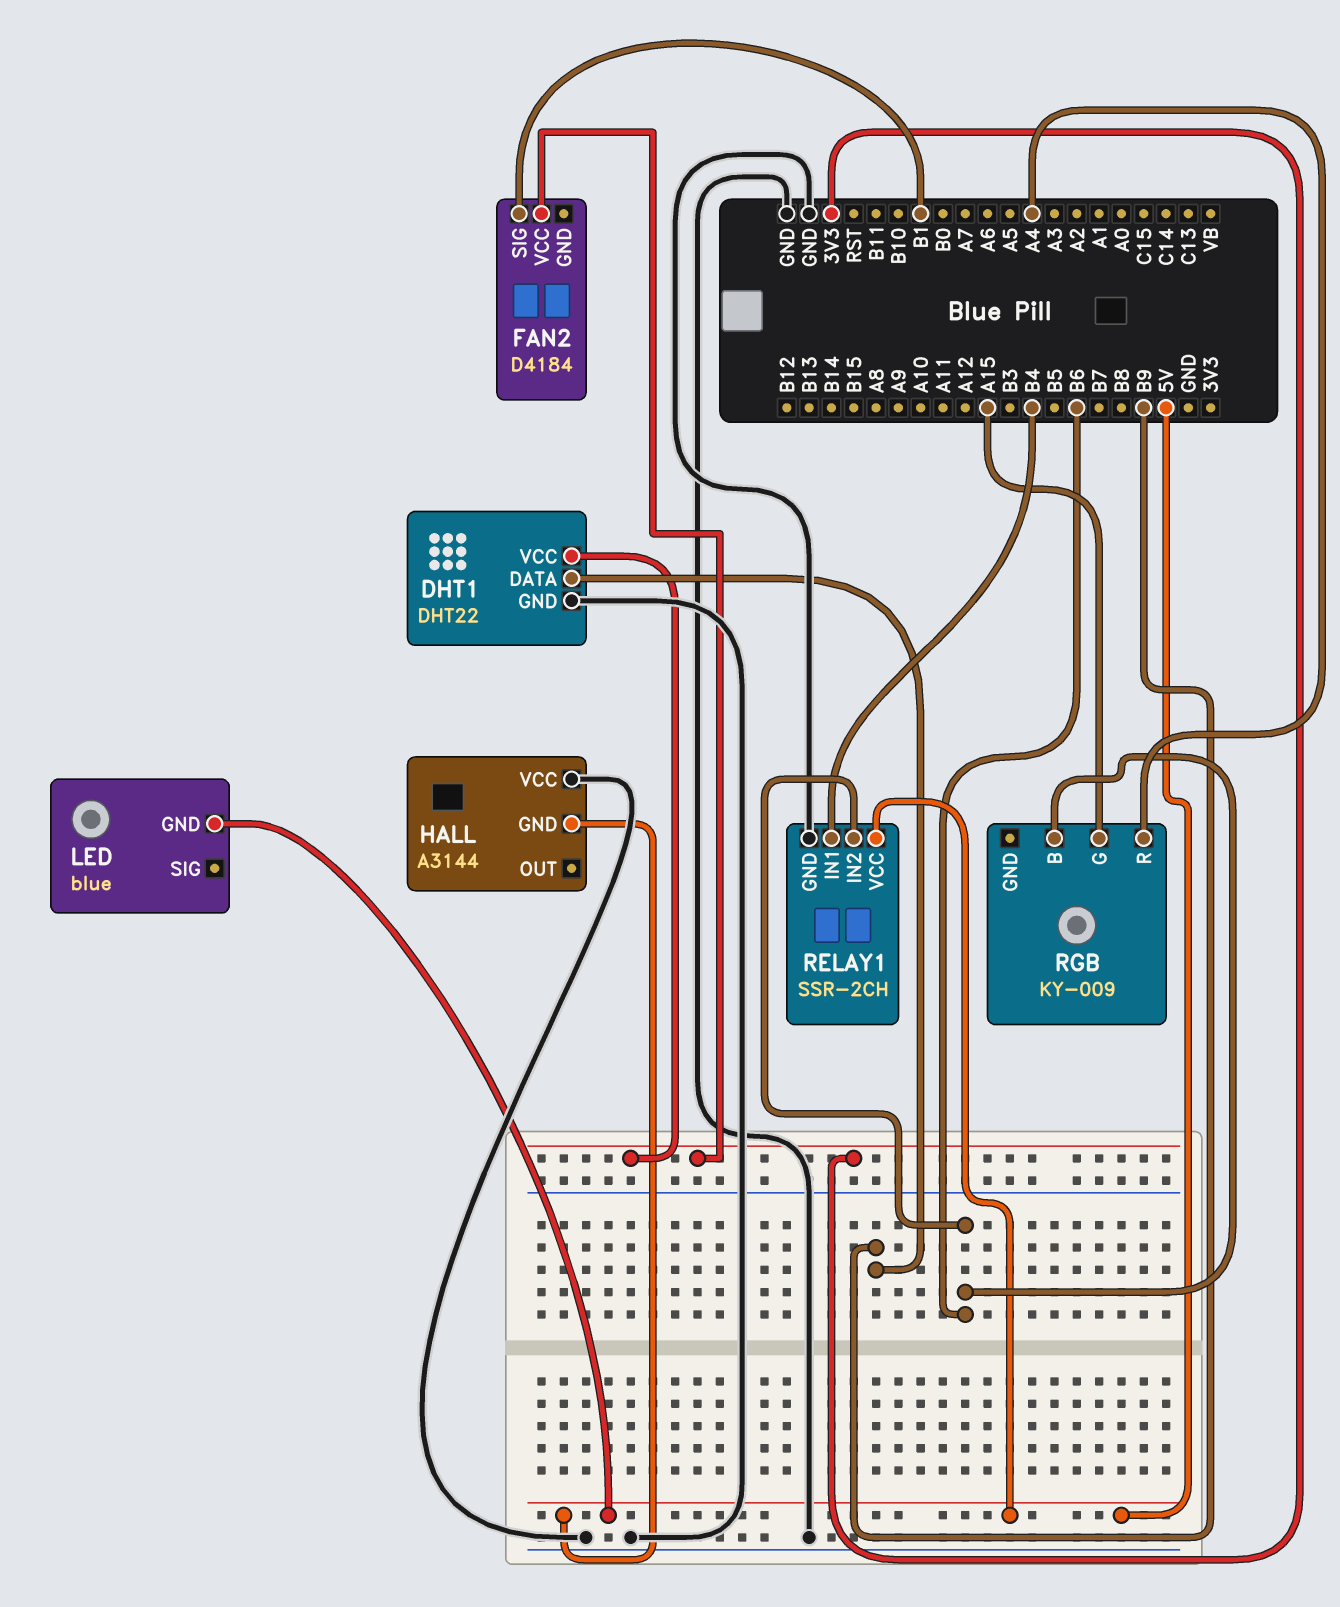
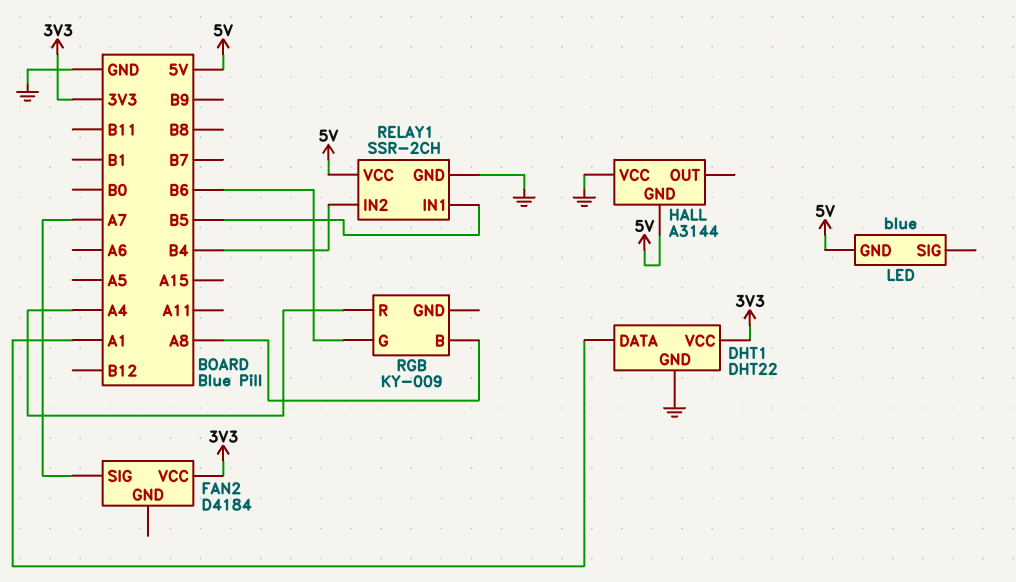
DHT1 pin DATA: B9 -> A1
FAN2 pin SIG: B1 -> A7
RELAY1 pin IN1: B4 -> B5
RELAY1 pin IN2: B6 -> B4
RGB pin B: B6 -> A8
RGB pin G: A15 -> B6

